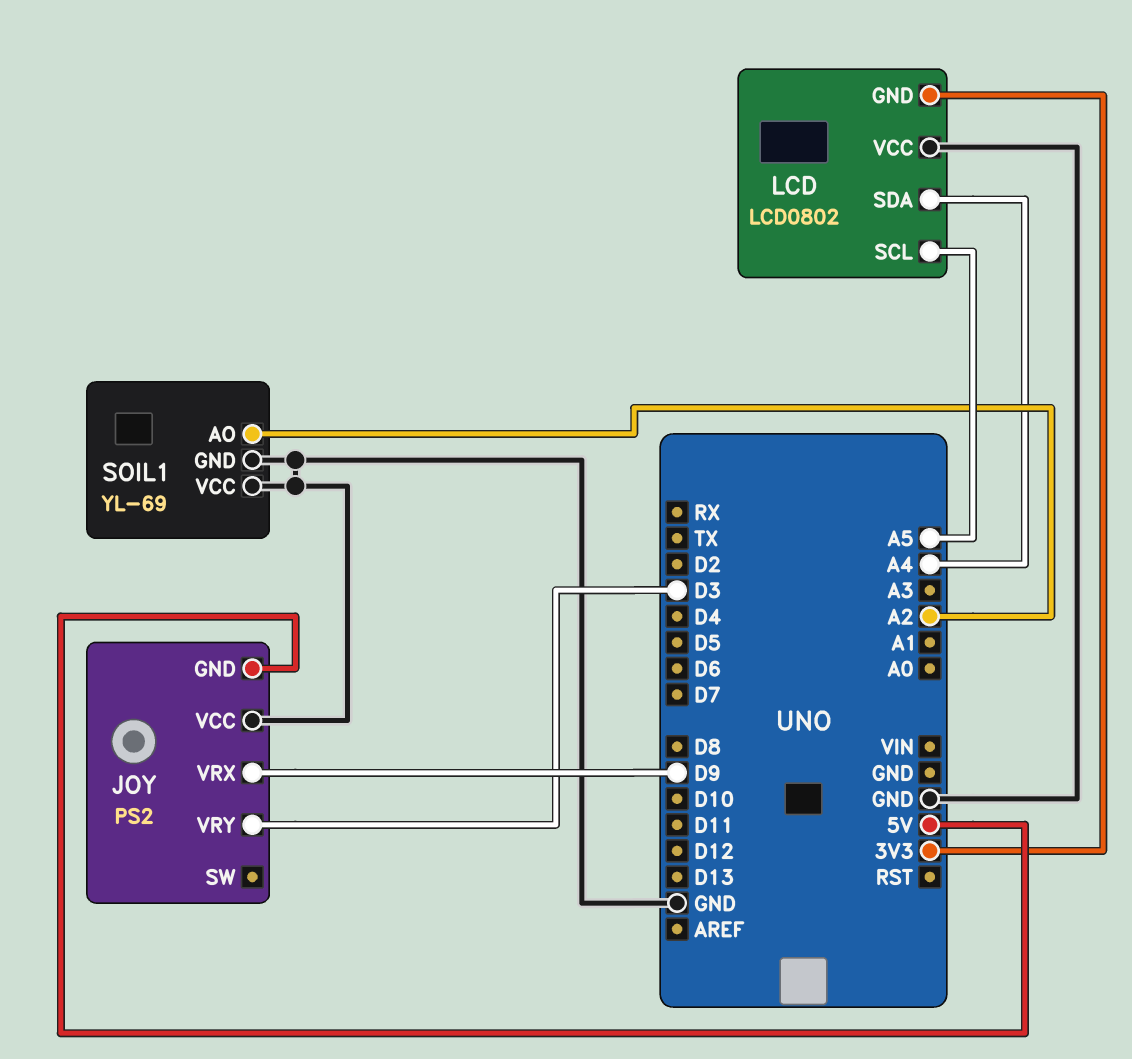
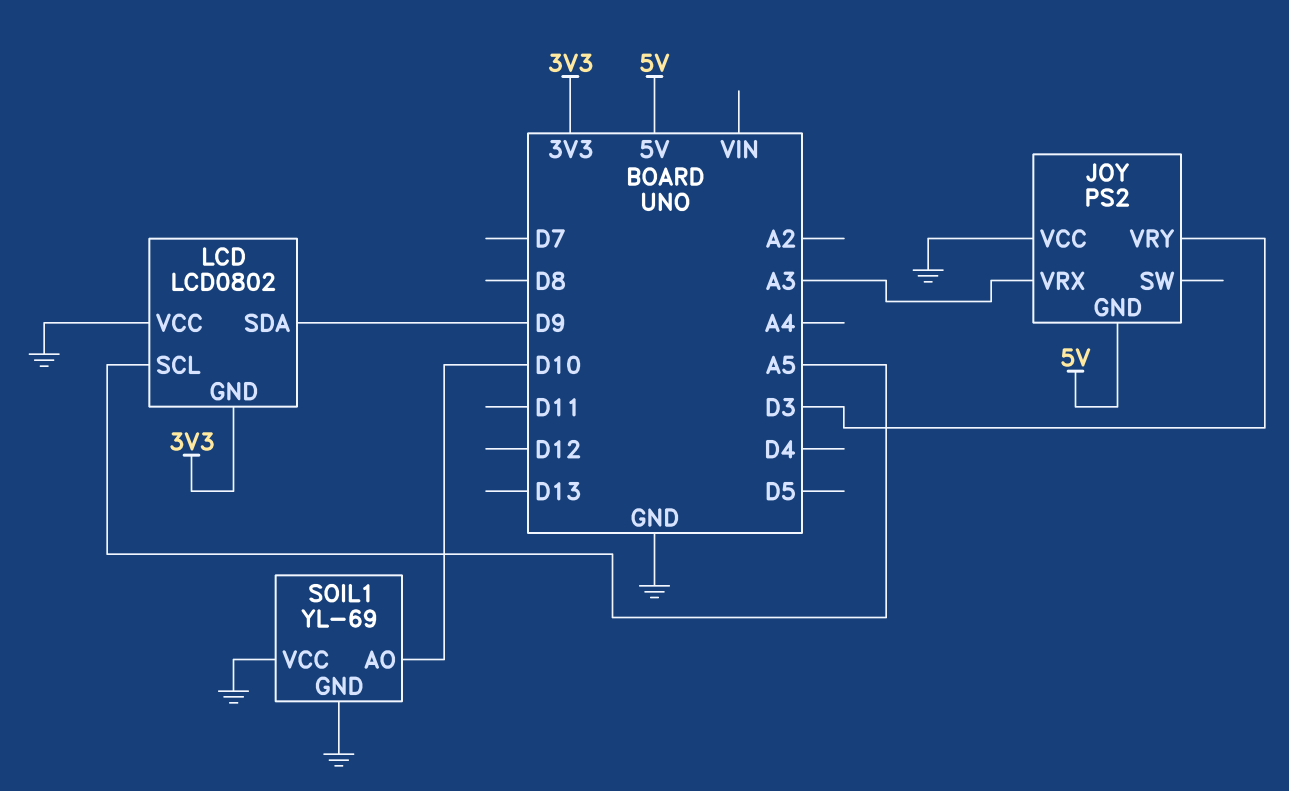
JOY pin VRX: D9 -> A3
LCD pin SDA: A4 -> D9
SOIL1 pin AO: A2 -> D10

